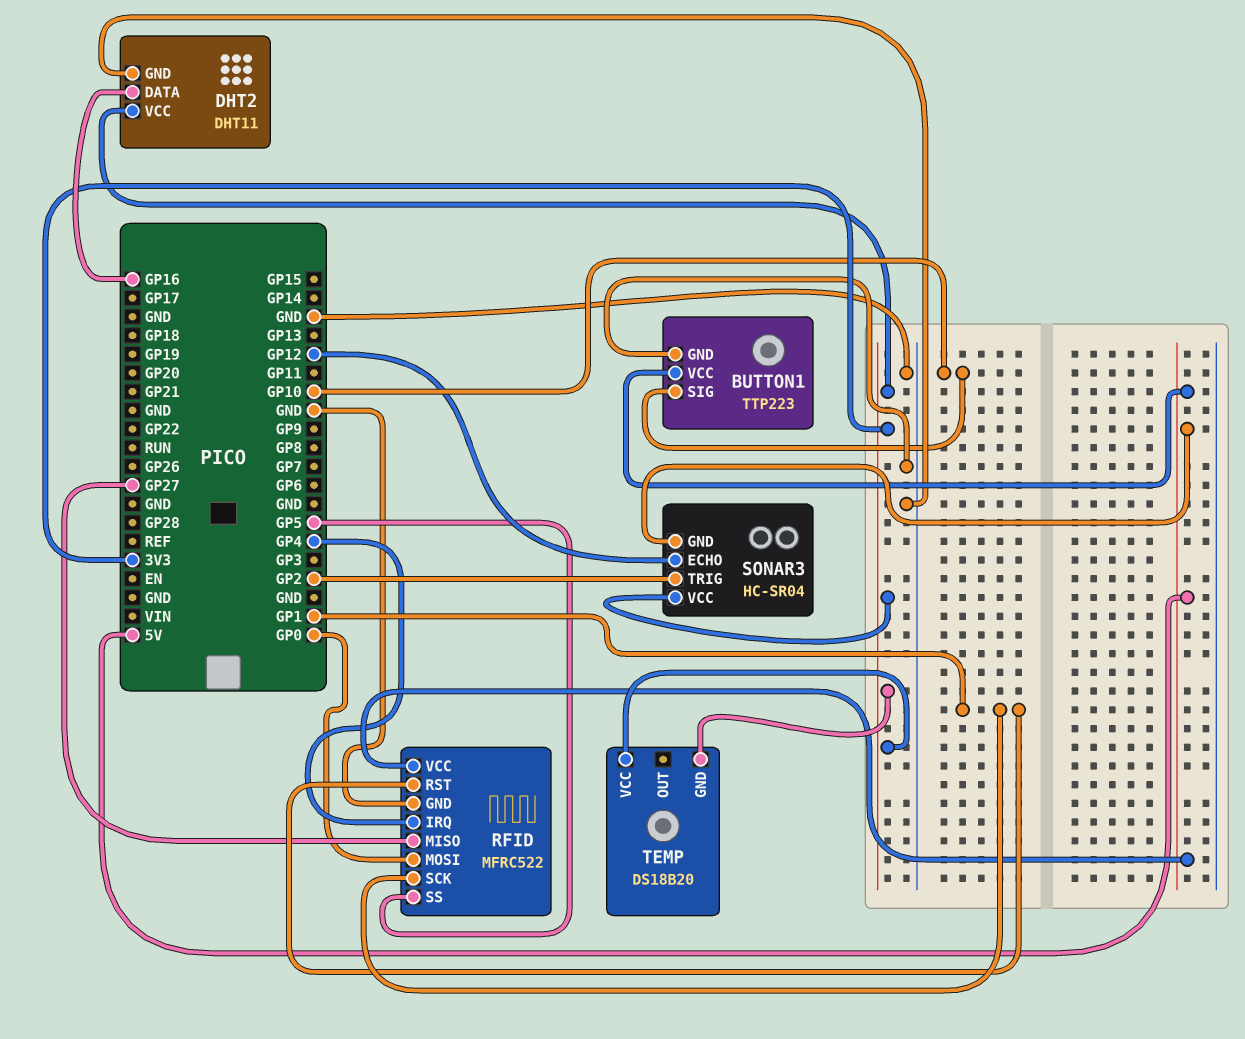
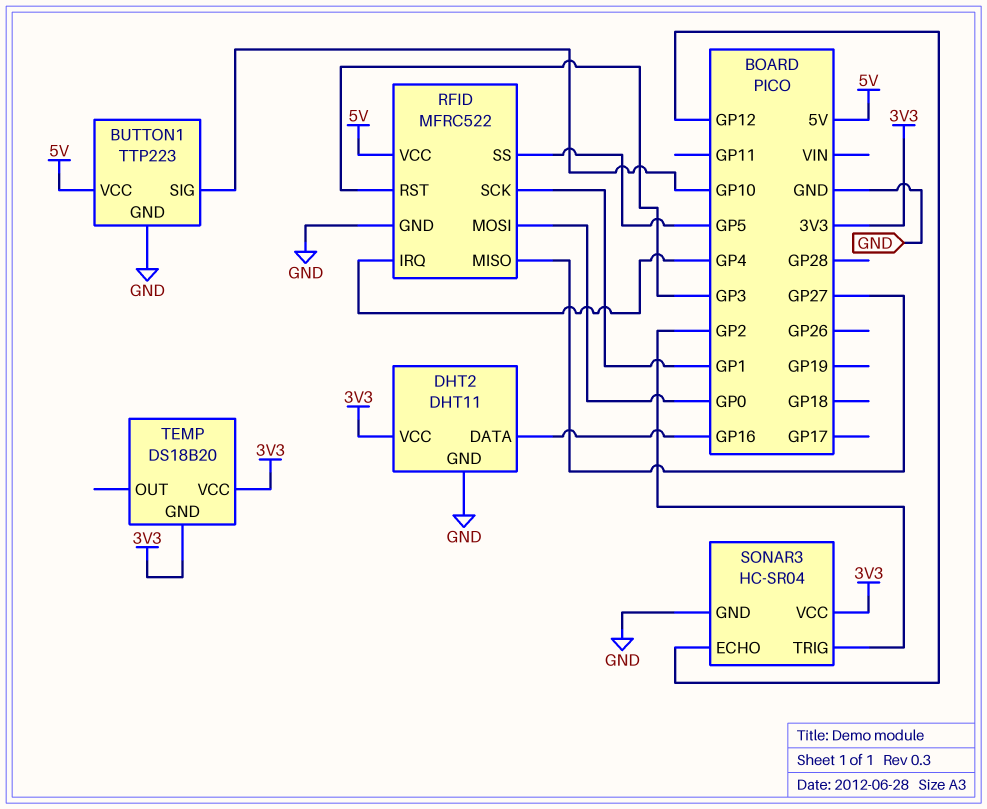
RFID pin RST: GP1 -> GP3
SONAR3 pin GND: 5V -> GND

